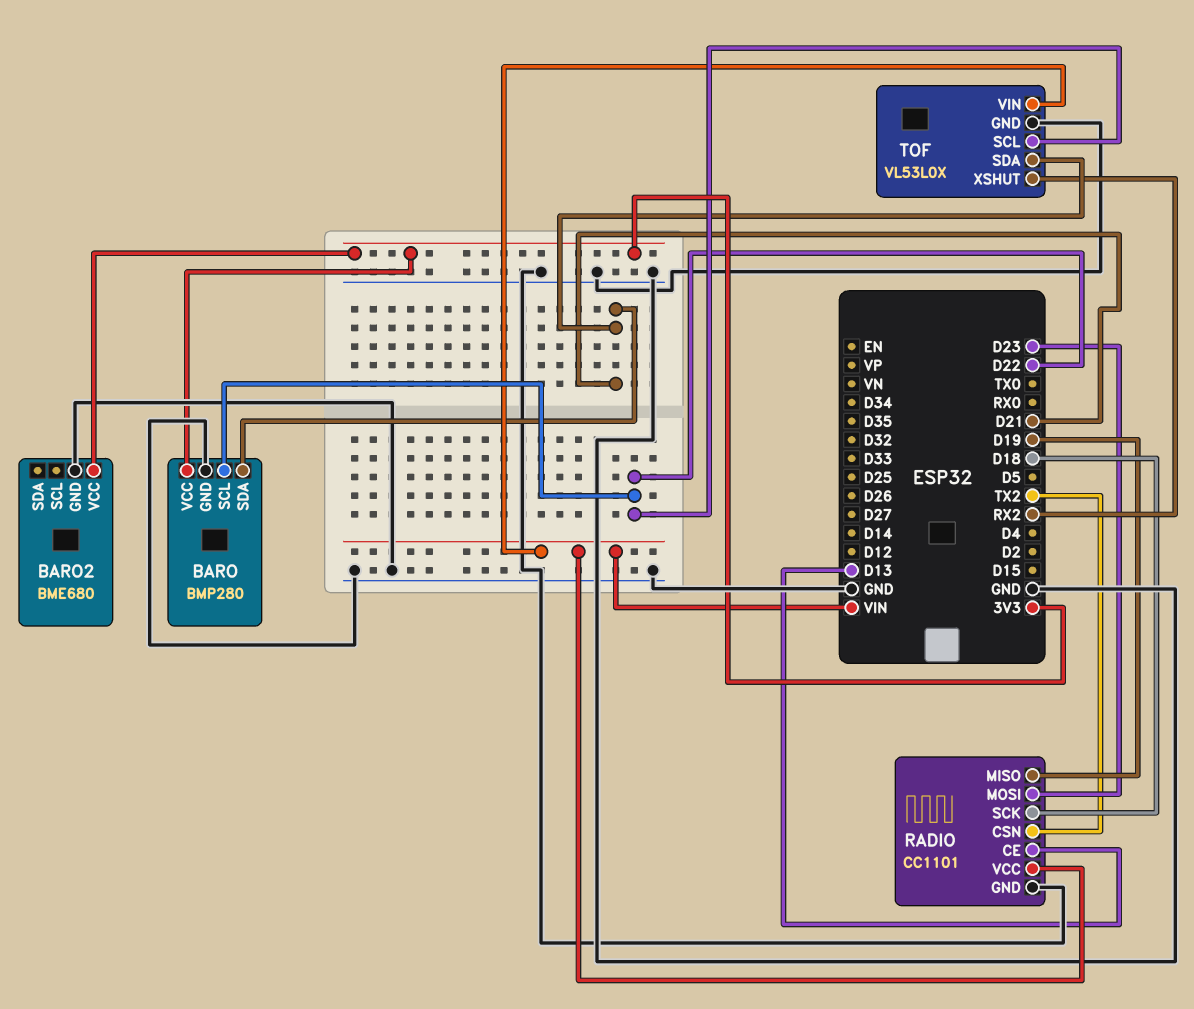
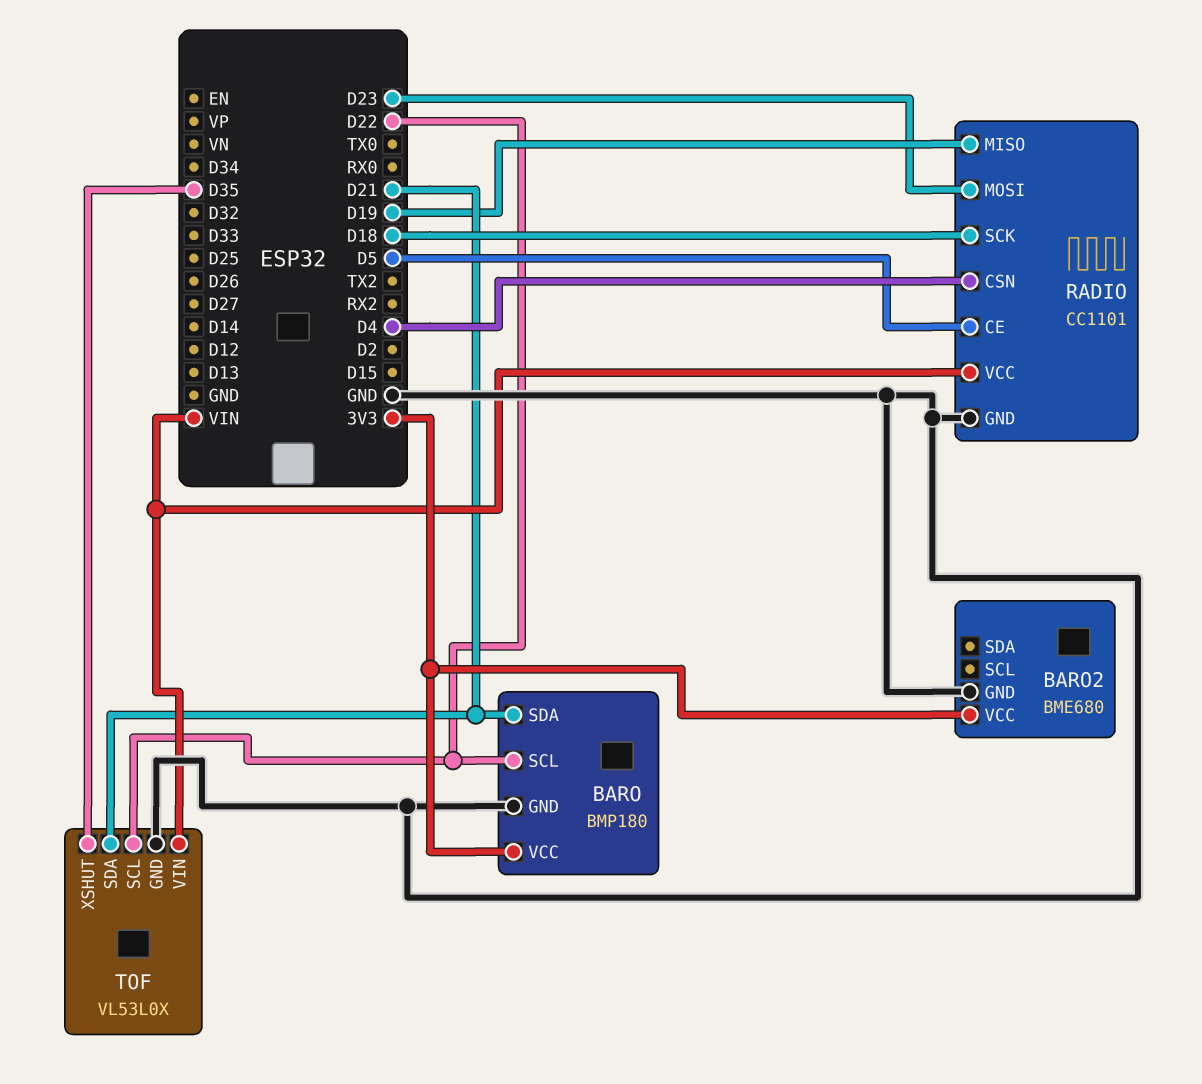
BARO: BMP280 -> BMP180
RADIO pin CE: D13 -> D5
RADIO pin CSN: TX2 -> D4
TOF pin XSHUT: RX2 -> D35

